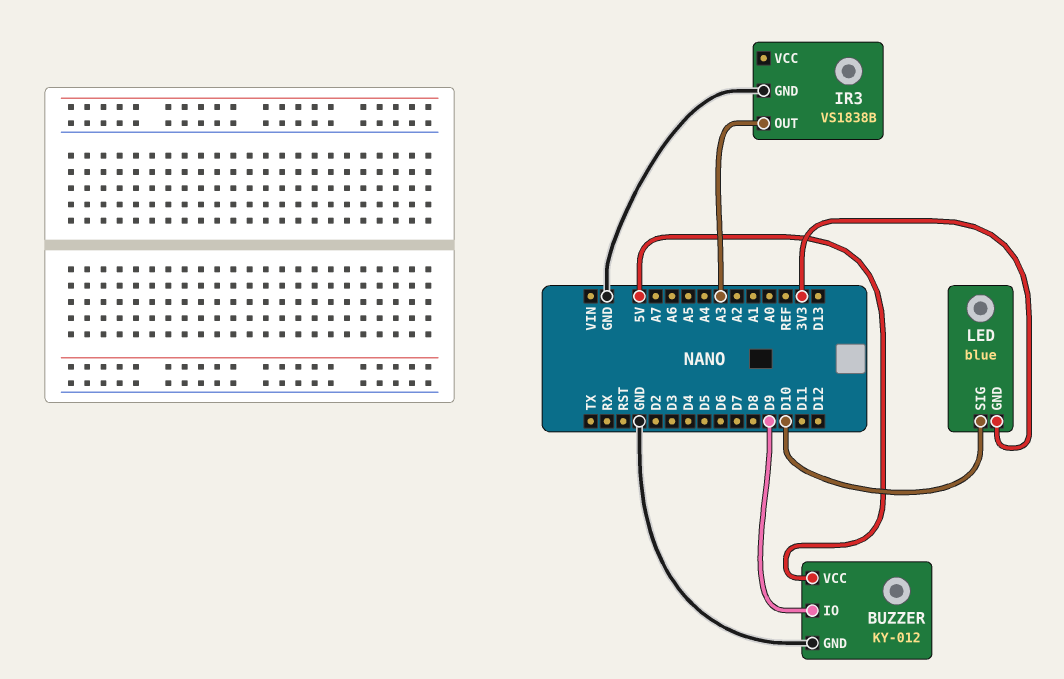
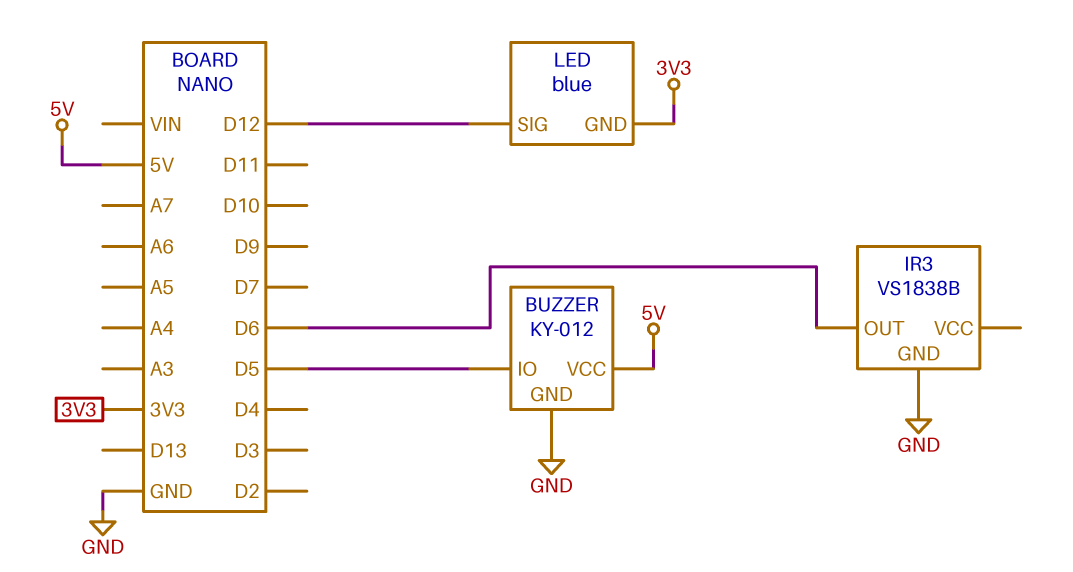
BUZZER pin IO: D9 -> D5
IR3 pin OUT: A3 -> D6
LED pin SIG: D10 -> D12

